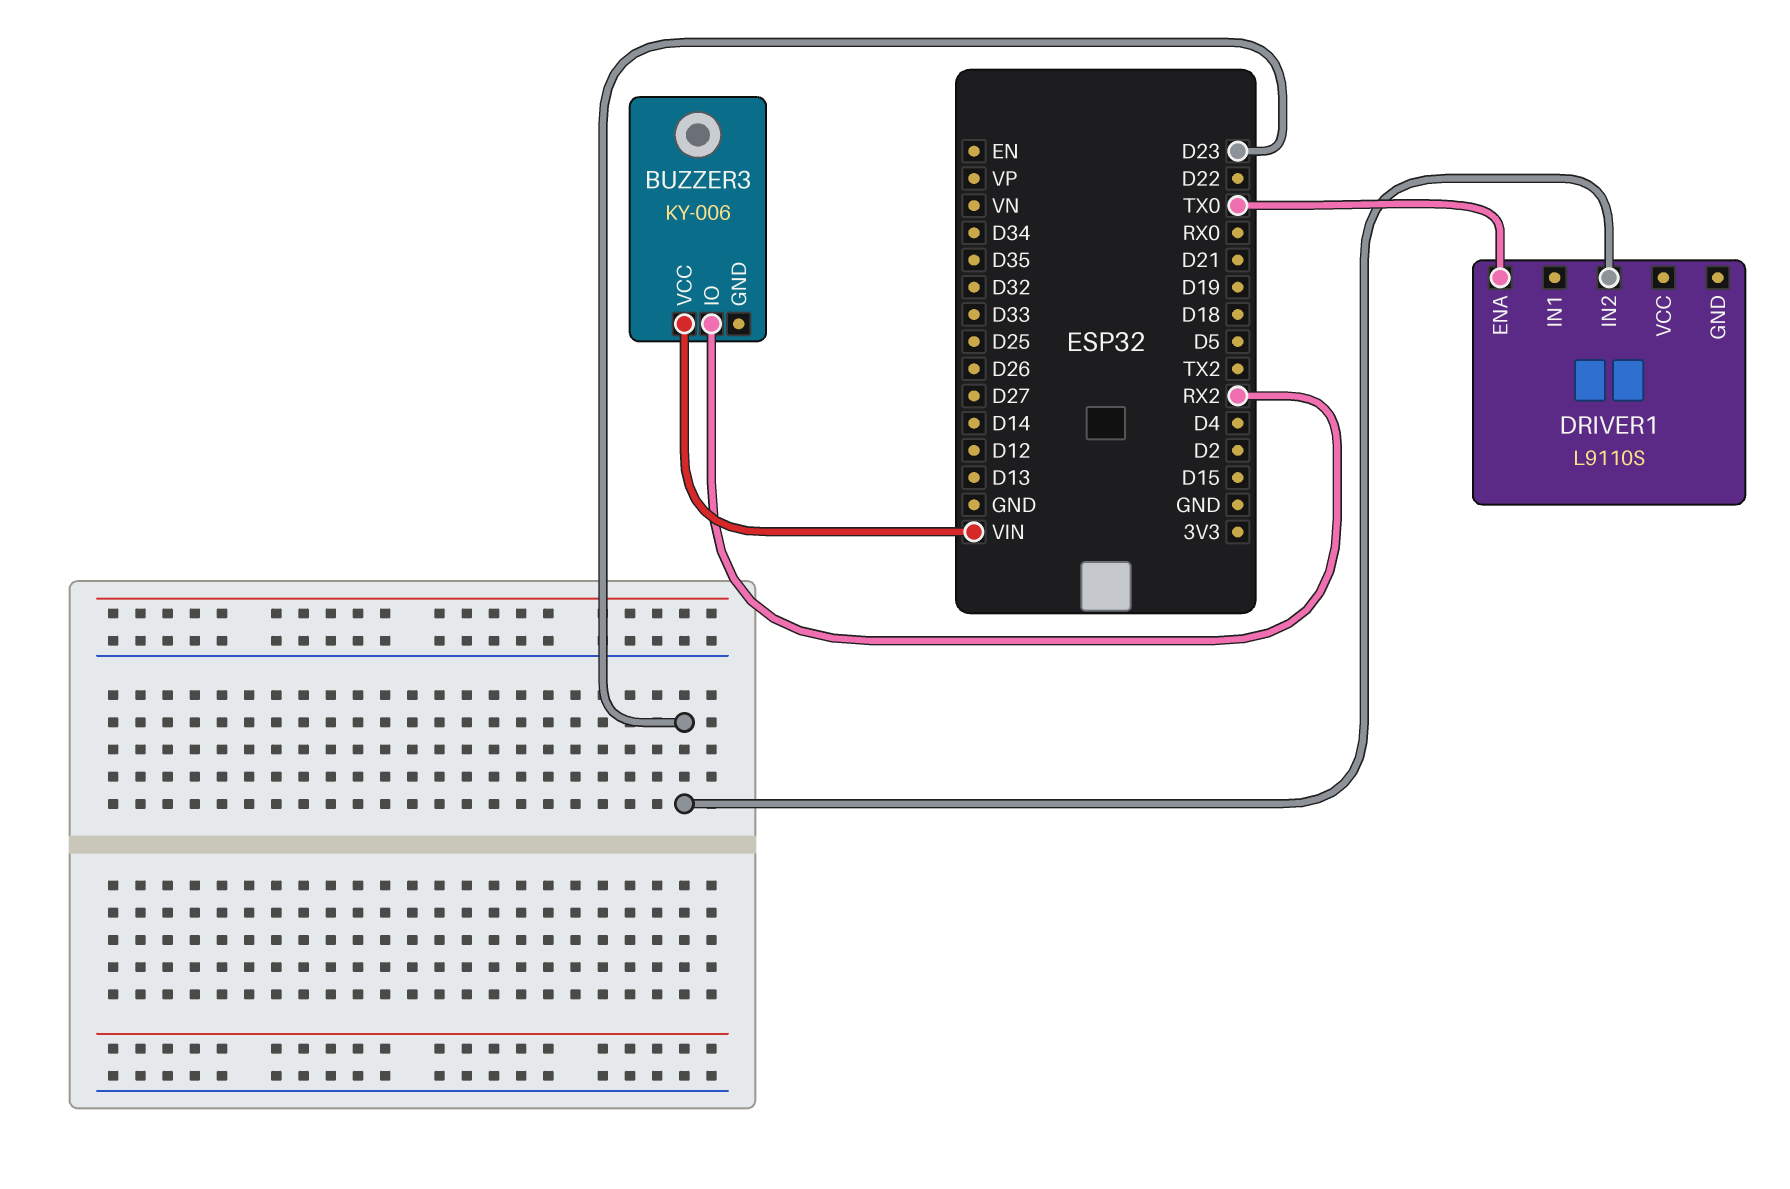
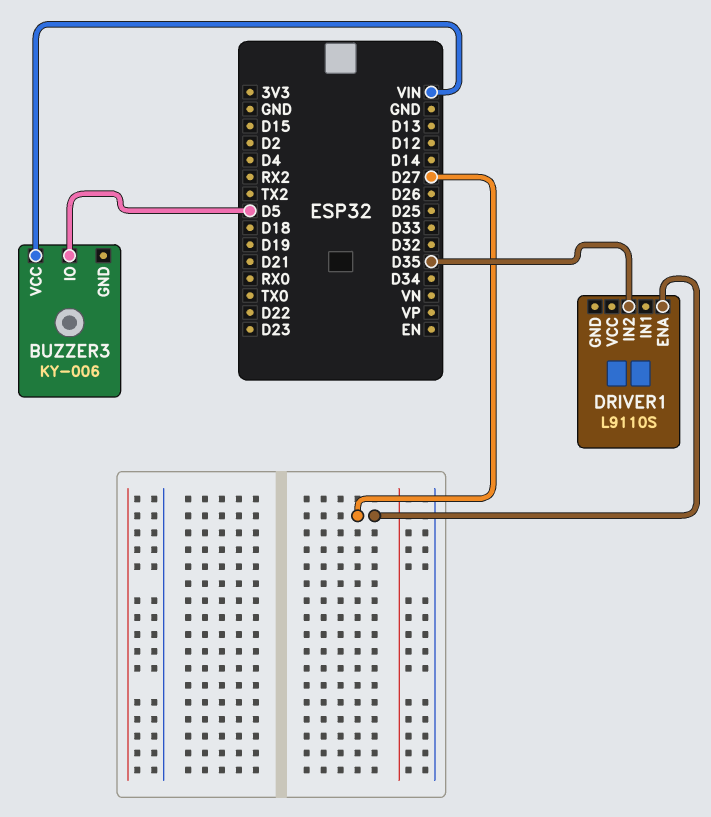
BUZZER3 pin IO: RX2 -> D5
DRIVER1 pin ENA: TX0 -> D27
DRIVER1 pin IN2: D23 -> D35

